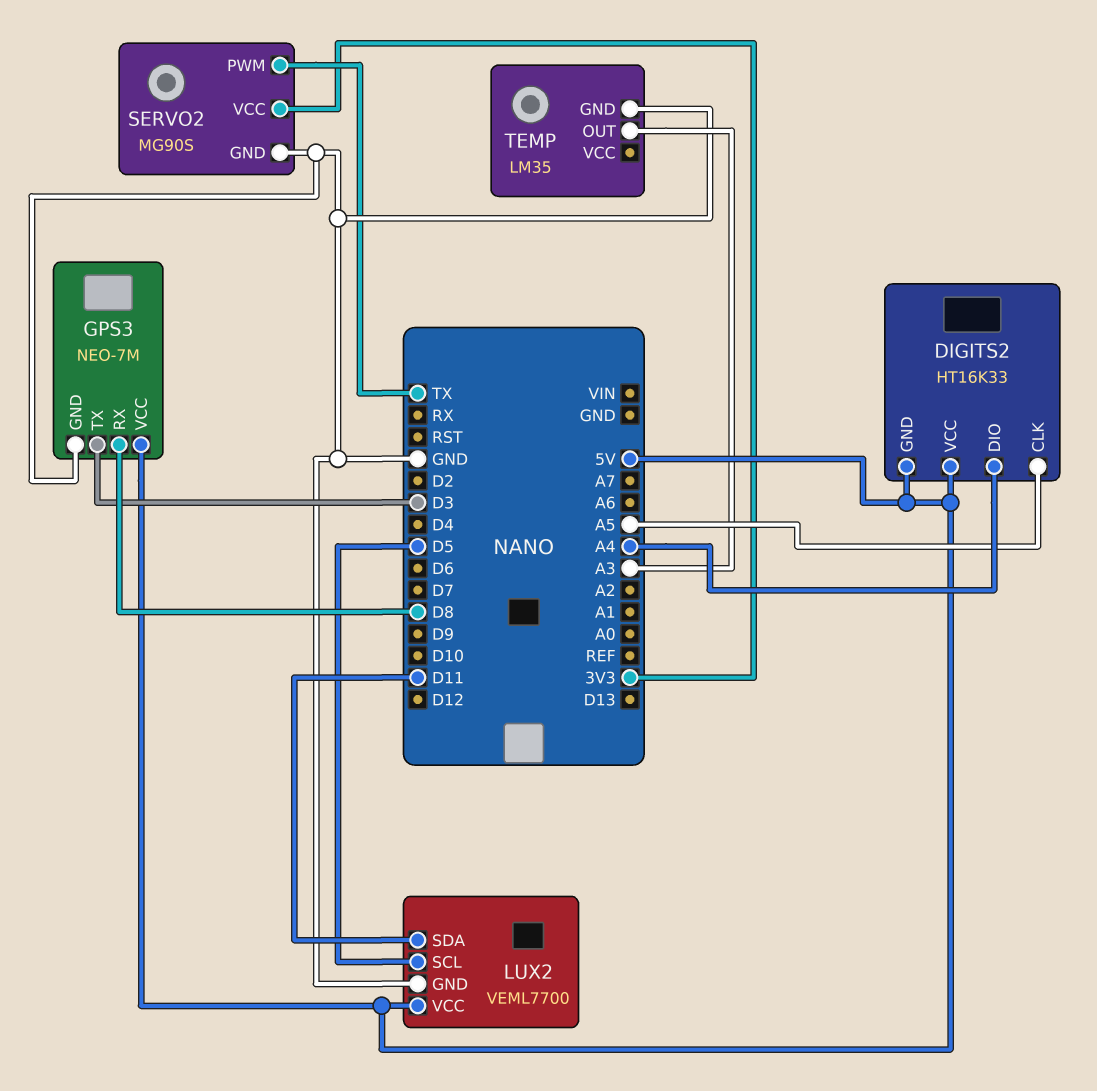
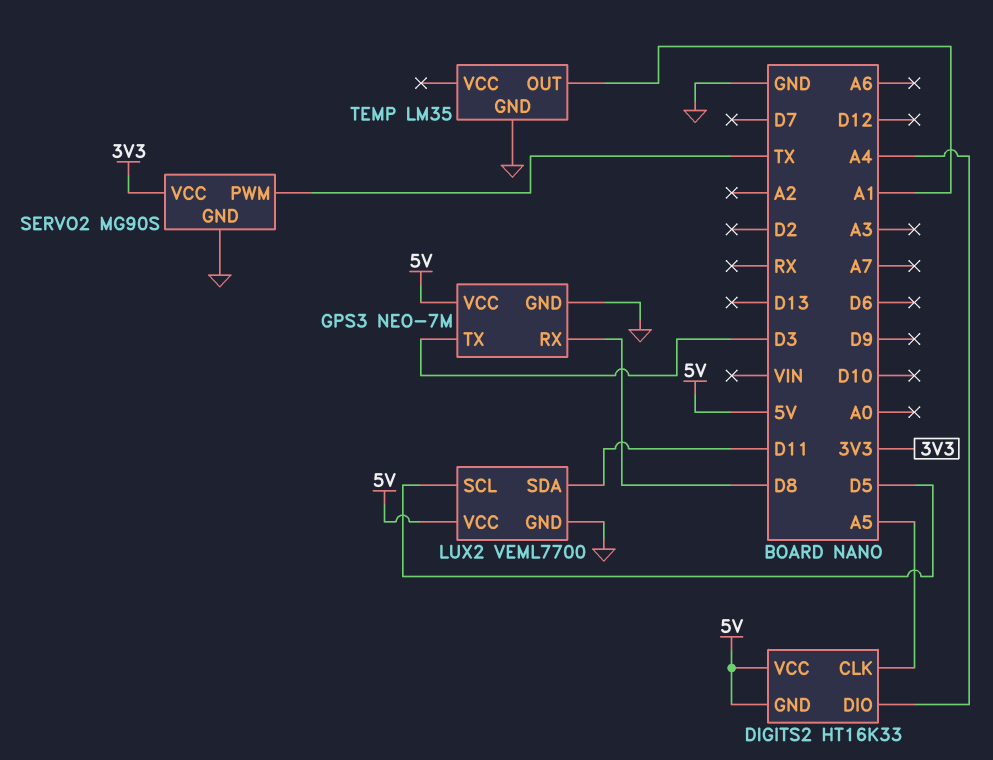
TEMP pin OUT: A3 -> A1

